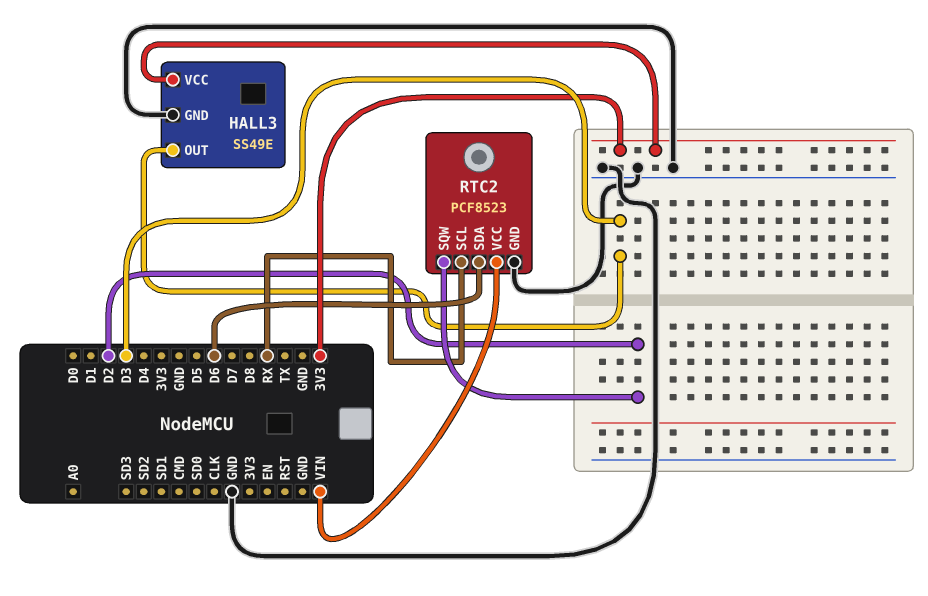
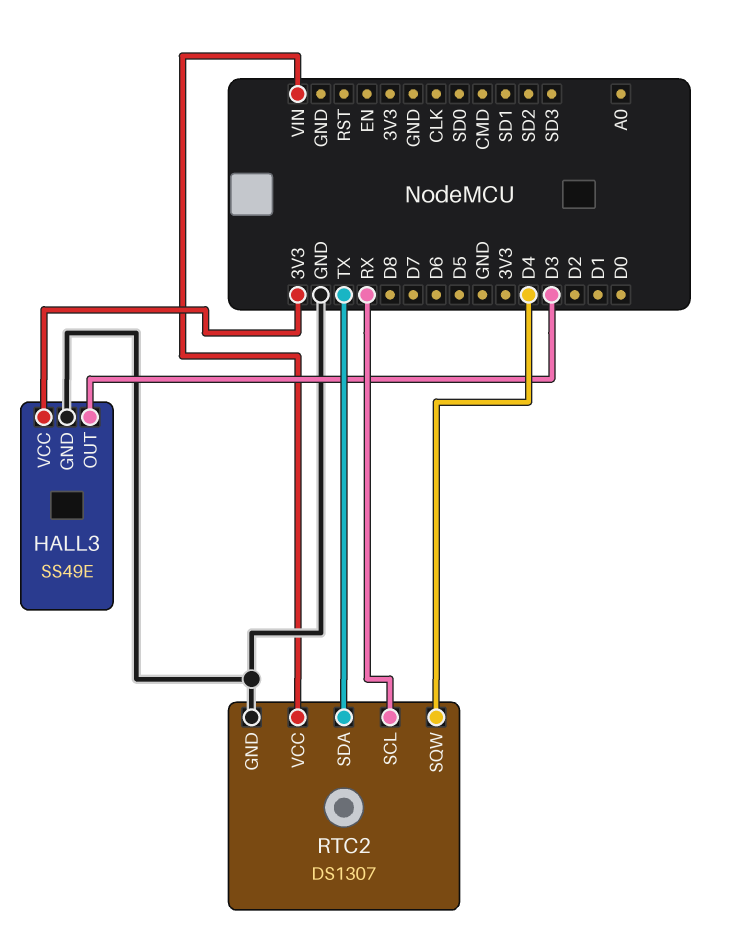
RTC2: PCF8523 -> DS1307
RTC2 pin SDA: D6 -> TX
RTC2 pin SQW: D2 -> D4

